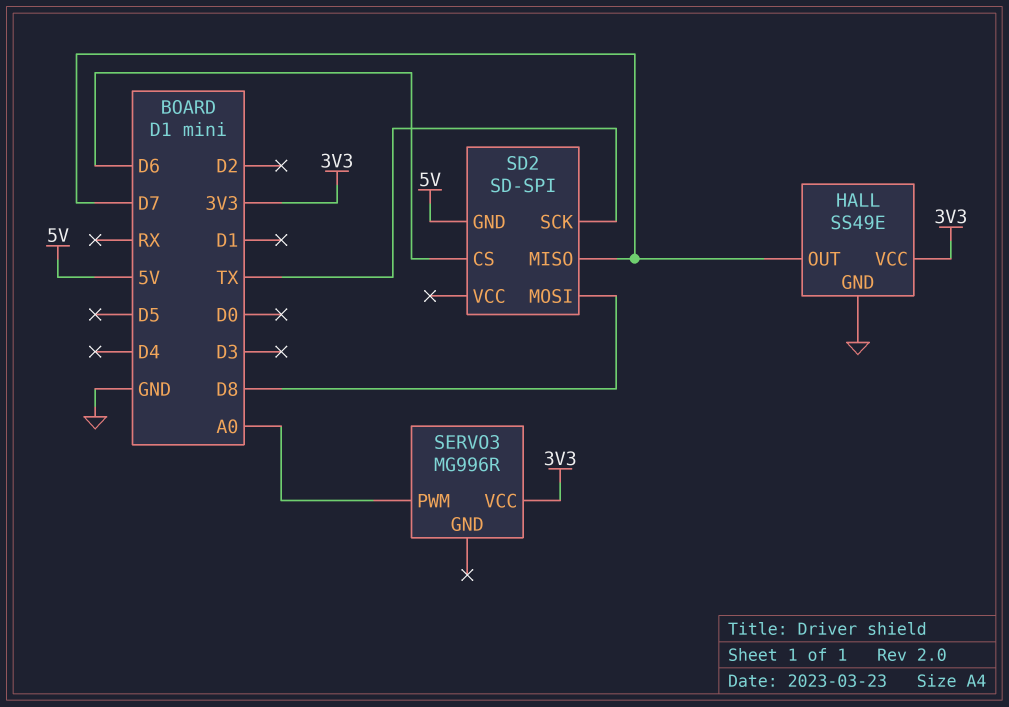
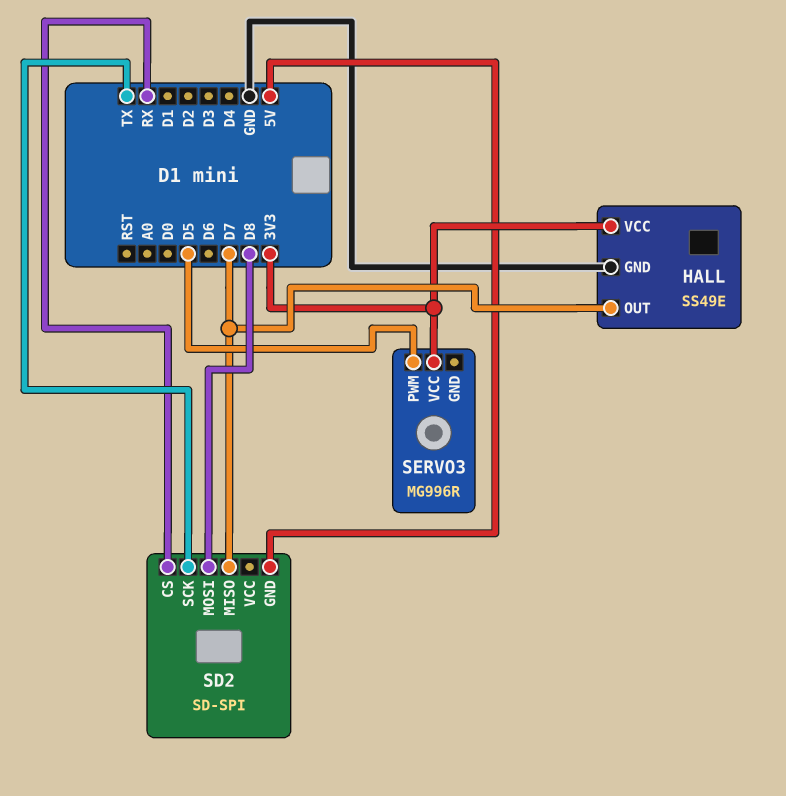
SD2 pin CS: D6 -> RX
SERVO3 pin PWM: A0 -> D5

